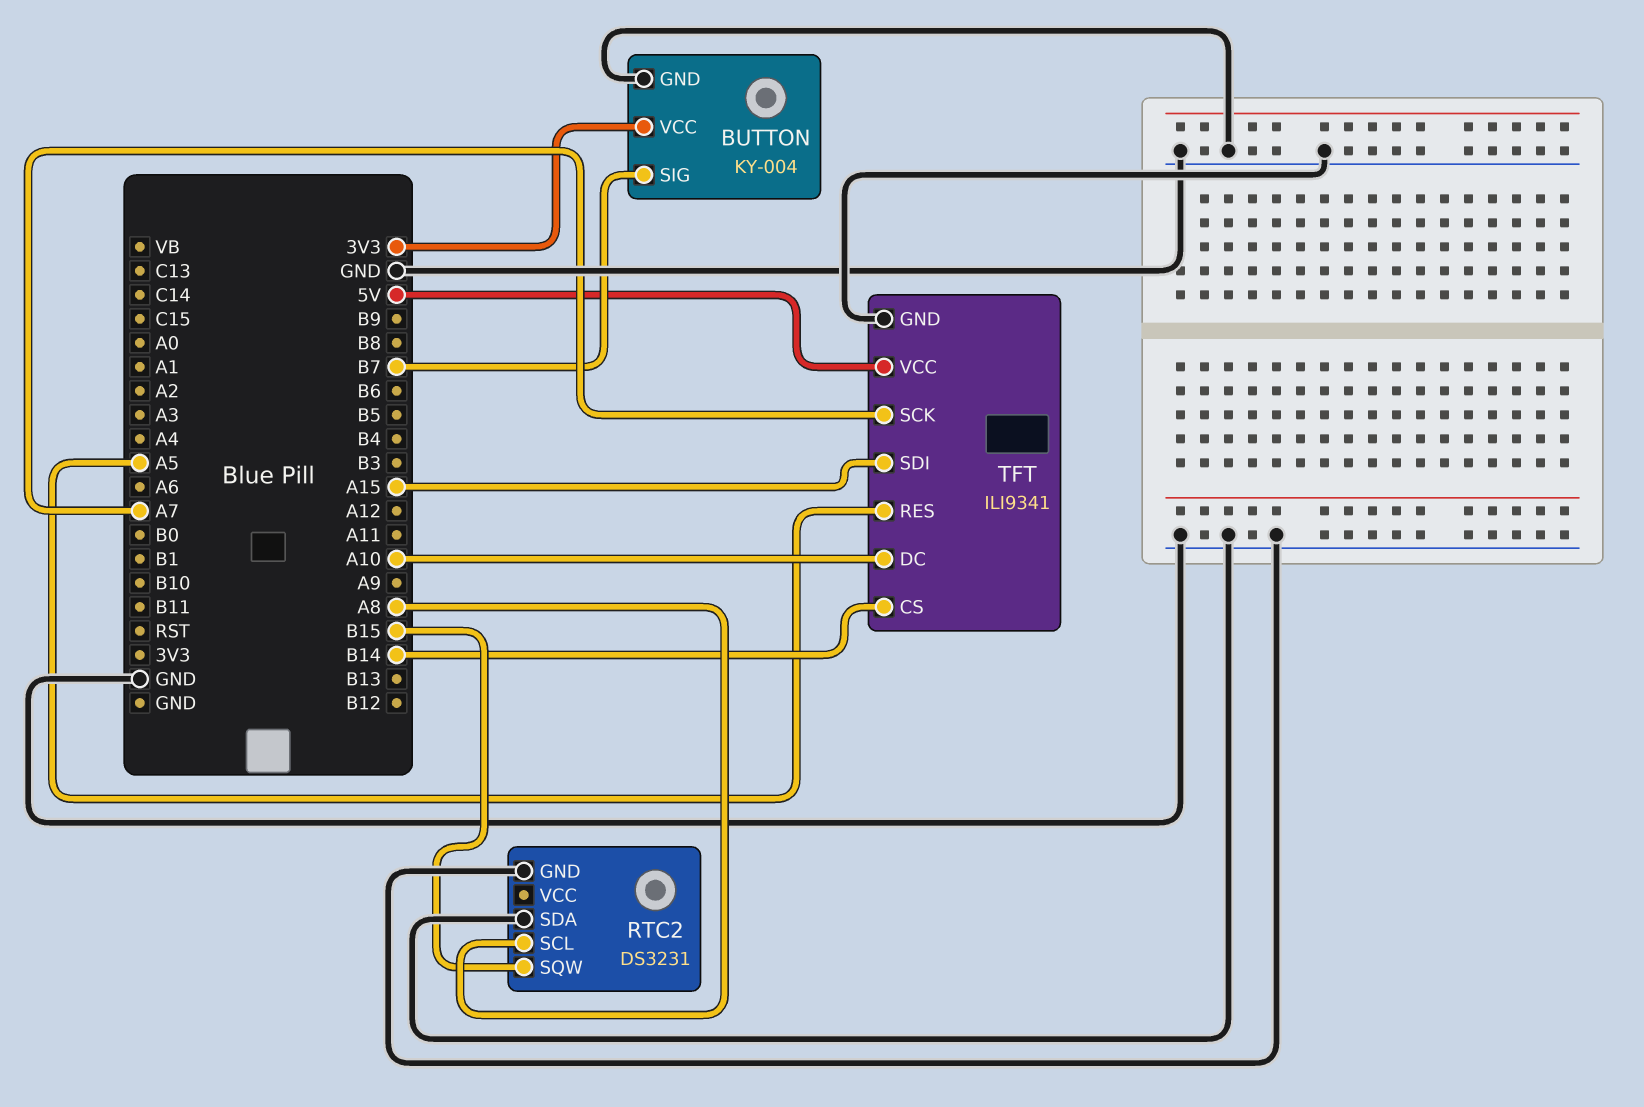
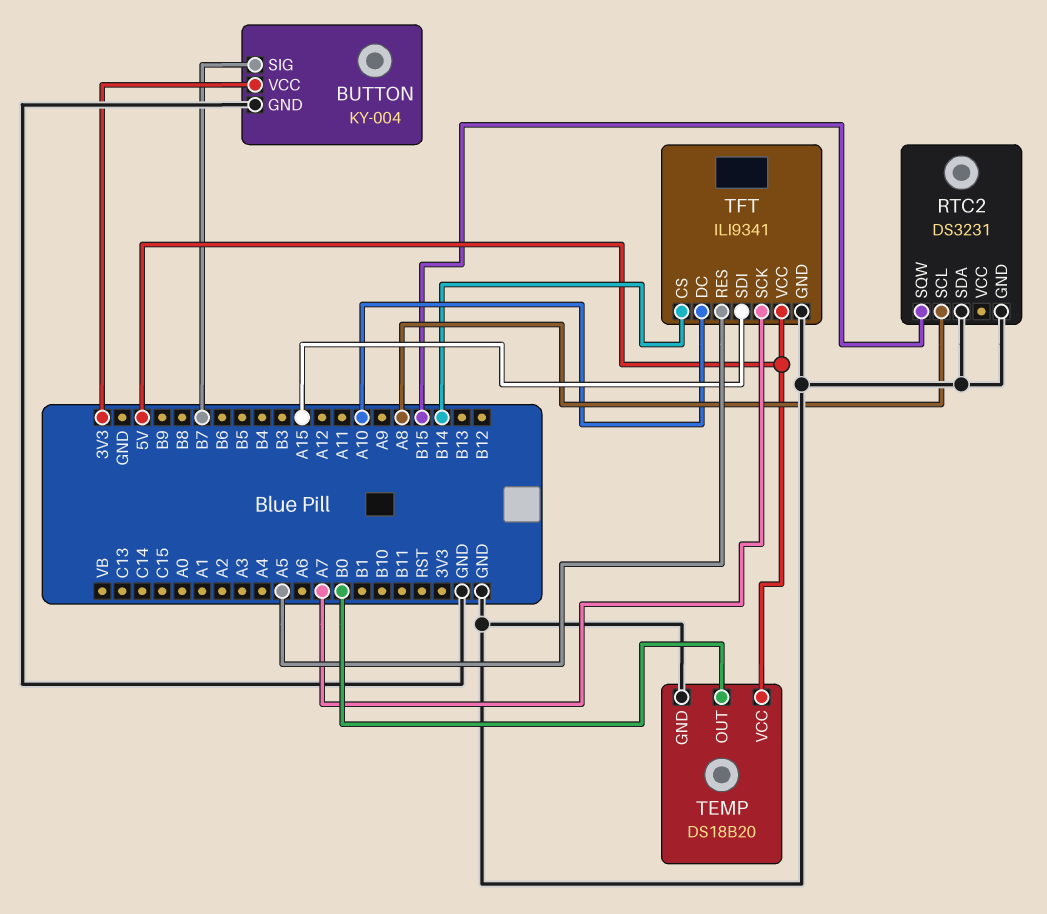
TEMP: none -> DS18B20
TEMP pin GND: none -> GND
TEMP pin OUT: none -> B0
TEMP pin VCC: none -> 5V

